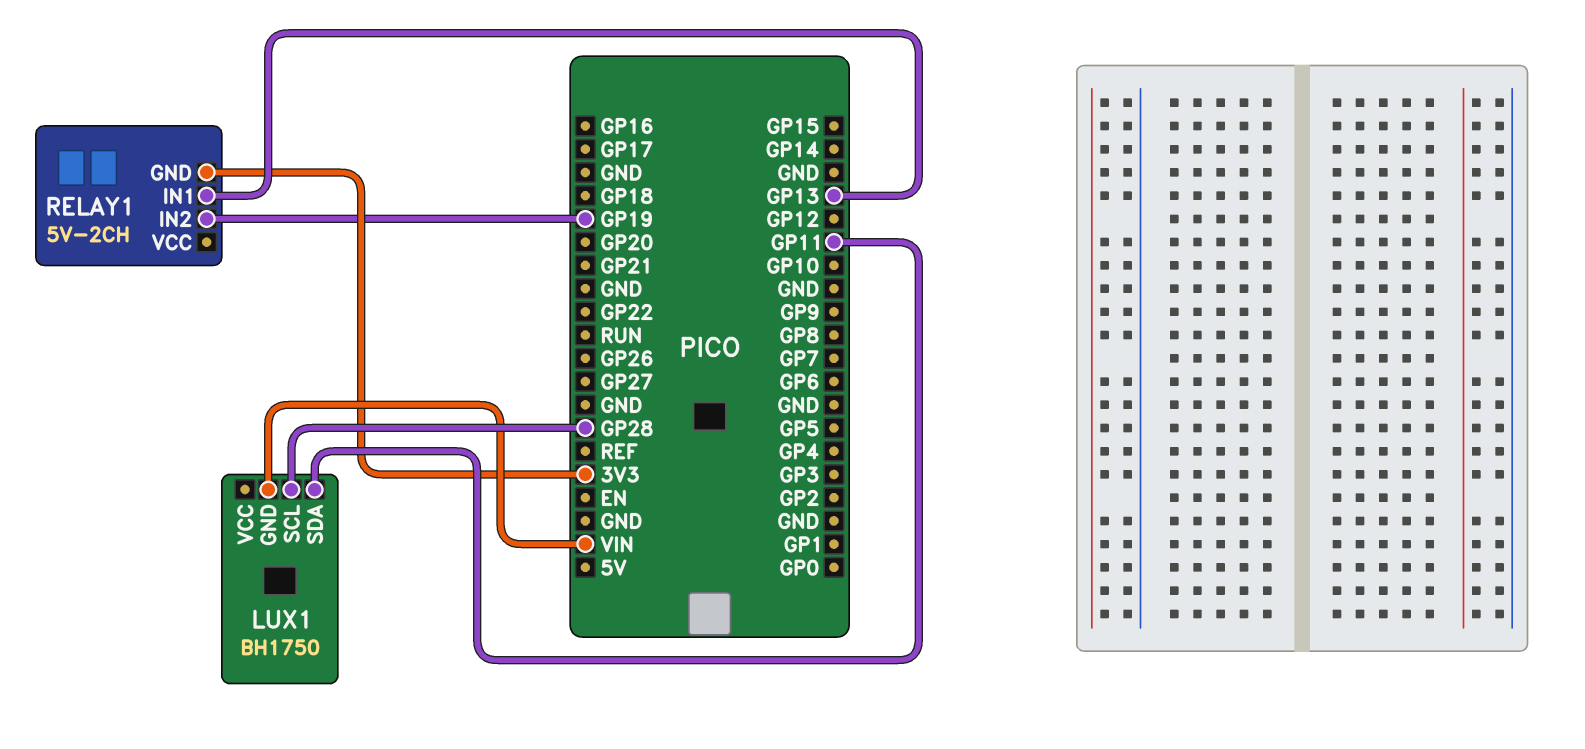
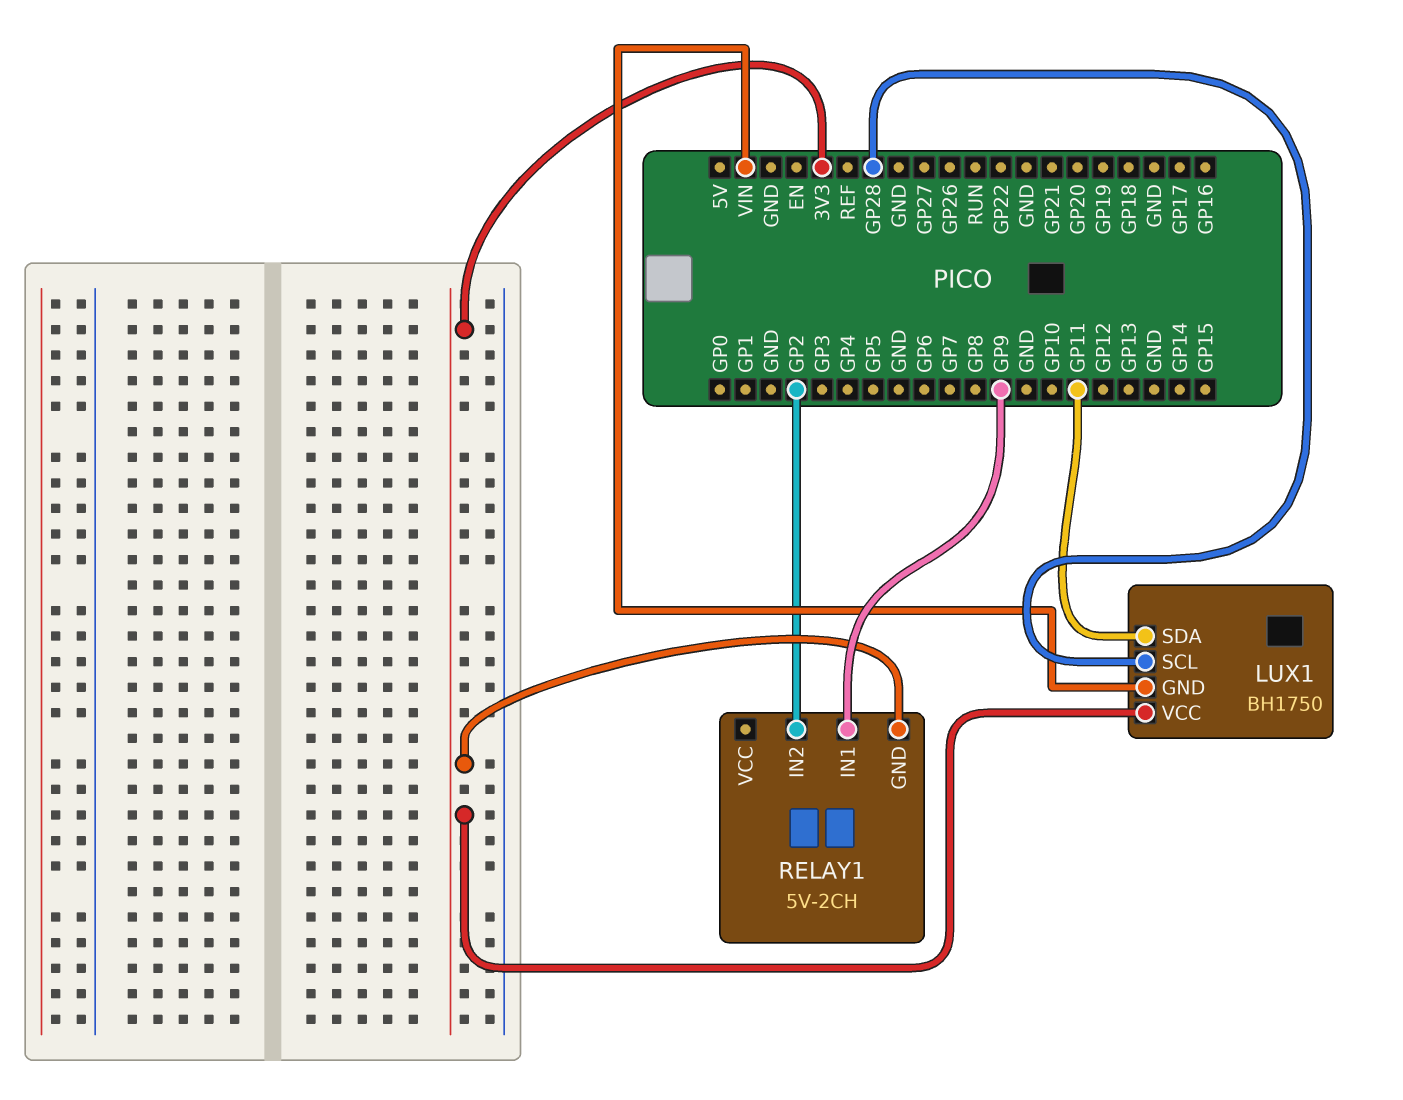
LUX1 pin VCC: none -> 3V3
RELAY1 pin IN1: GP13 -> GP9
RELAY1 pin IN2: GP19 -> GP2

